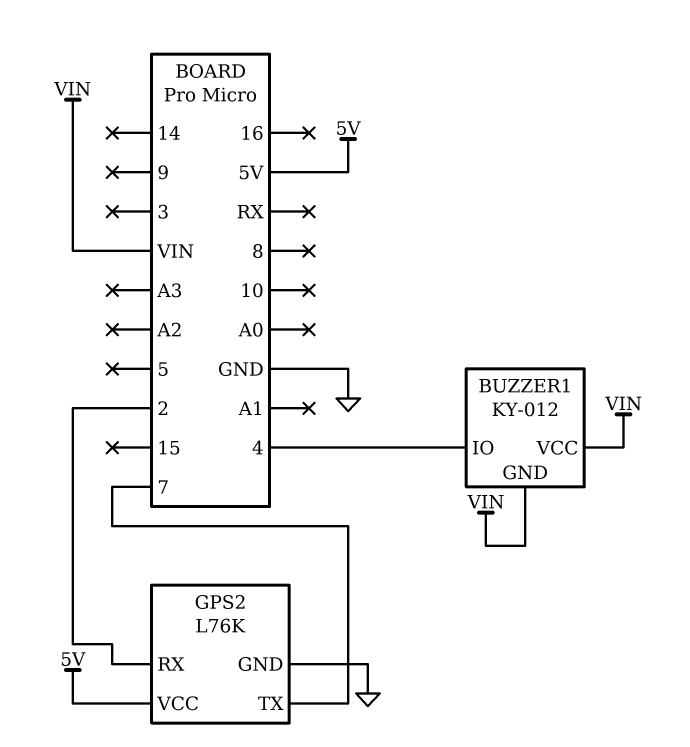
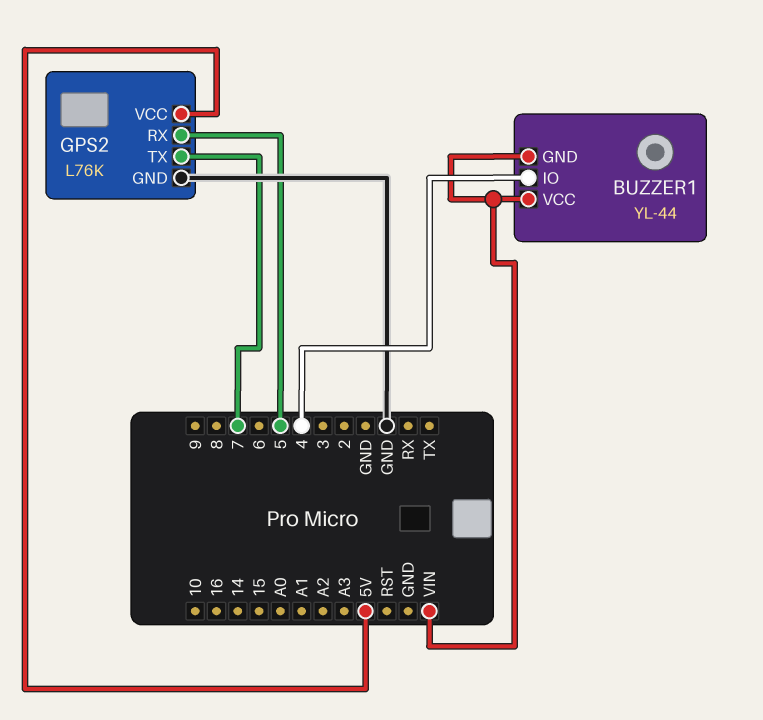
BUZZER1: KY-012 -> YL-44
GPS2 pin RX: 2 -> 5

